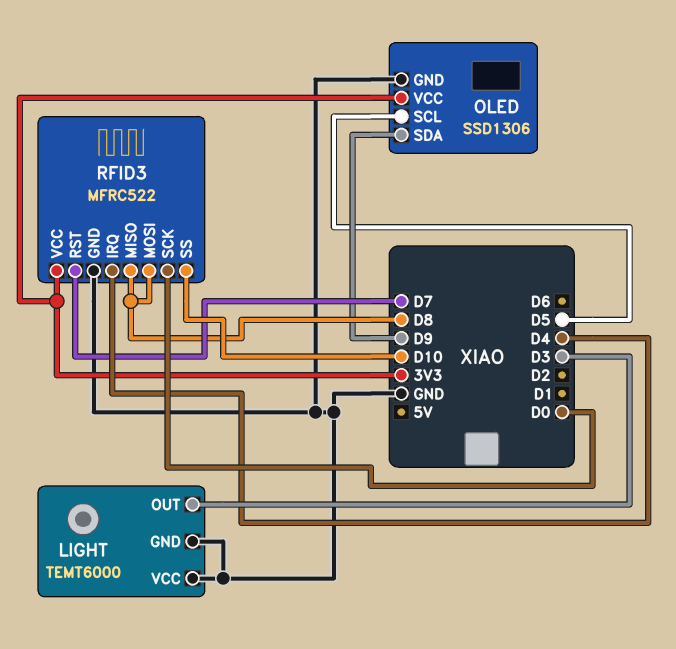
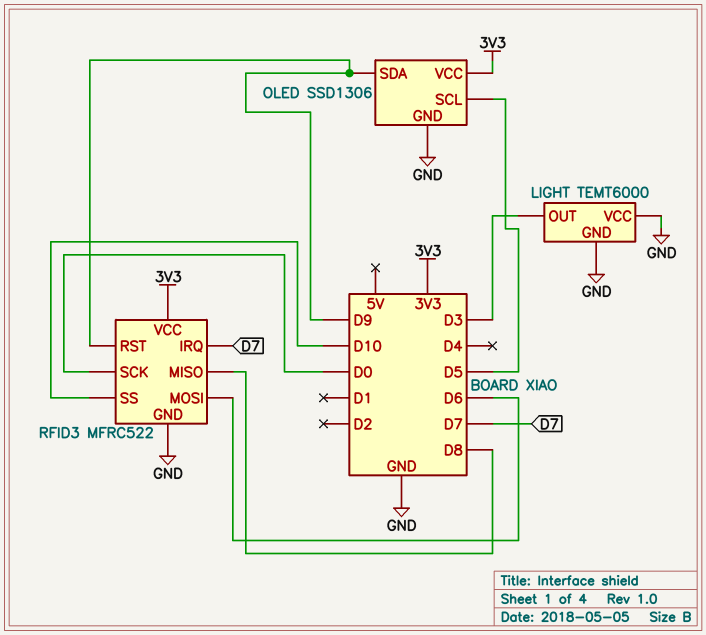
RFID3 pin IRQ: D4 -> D7
RFID3 pin MOSI: D8 -> D6
RFID3 pin RST: D7 -> D9

